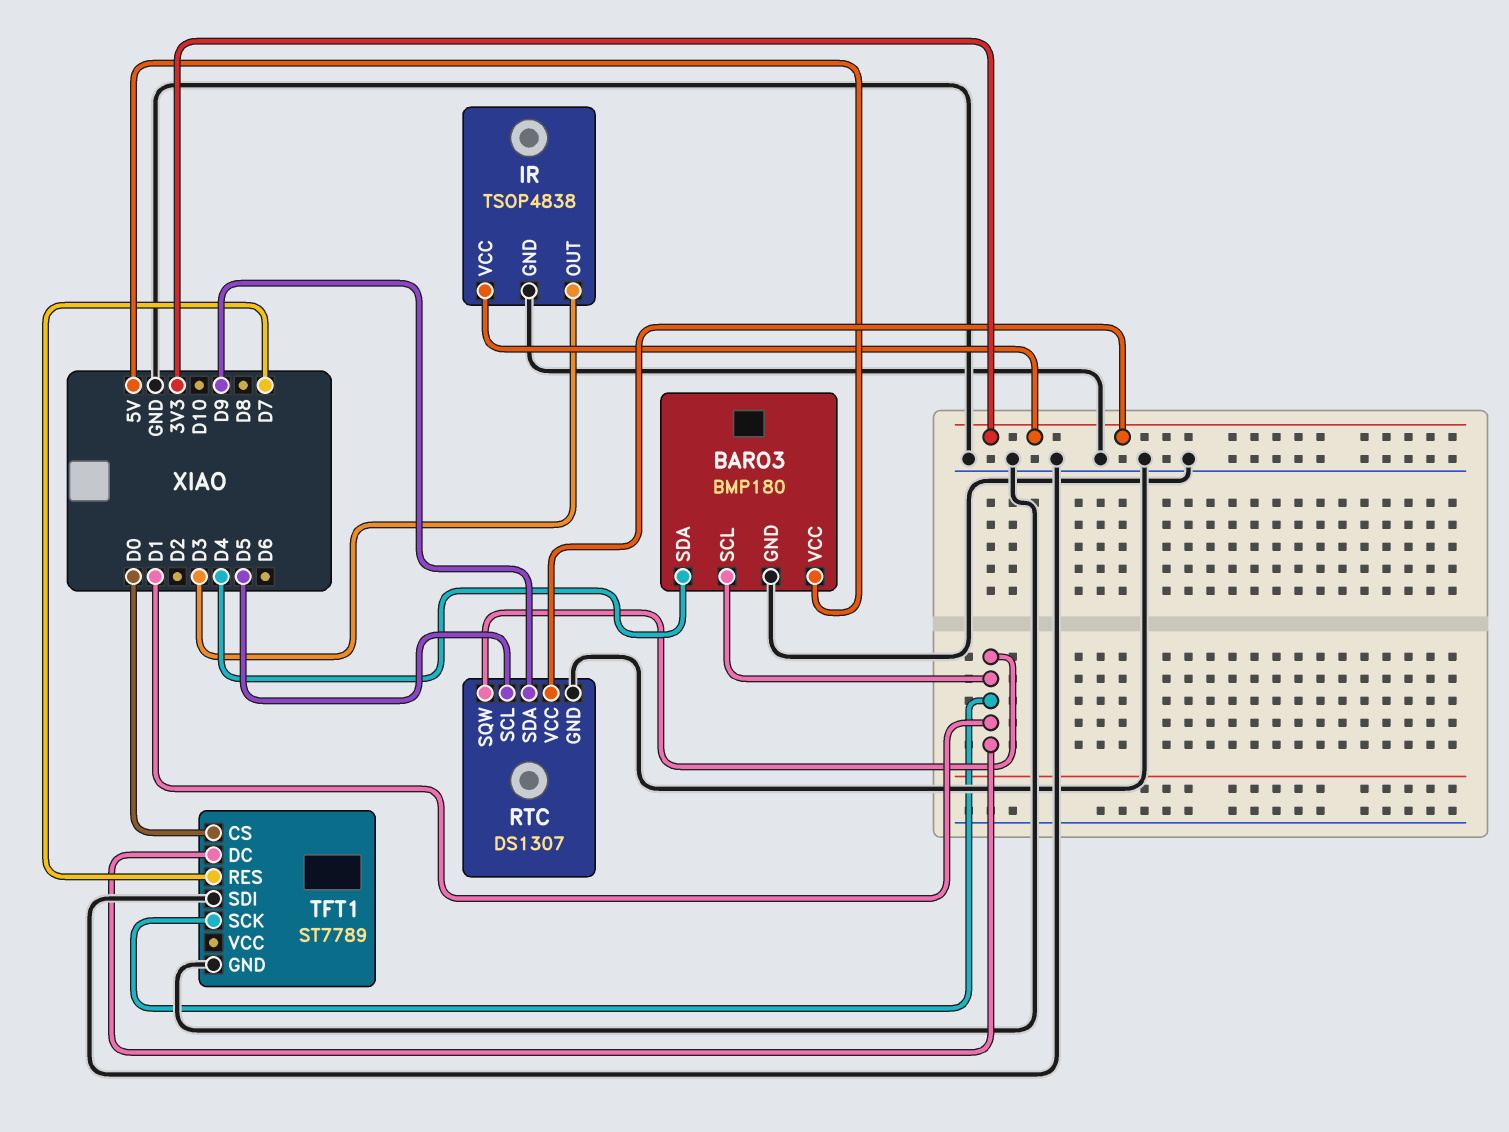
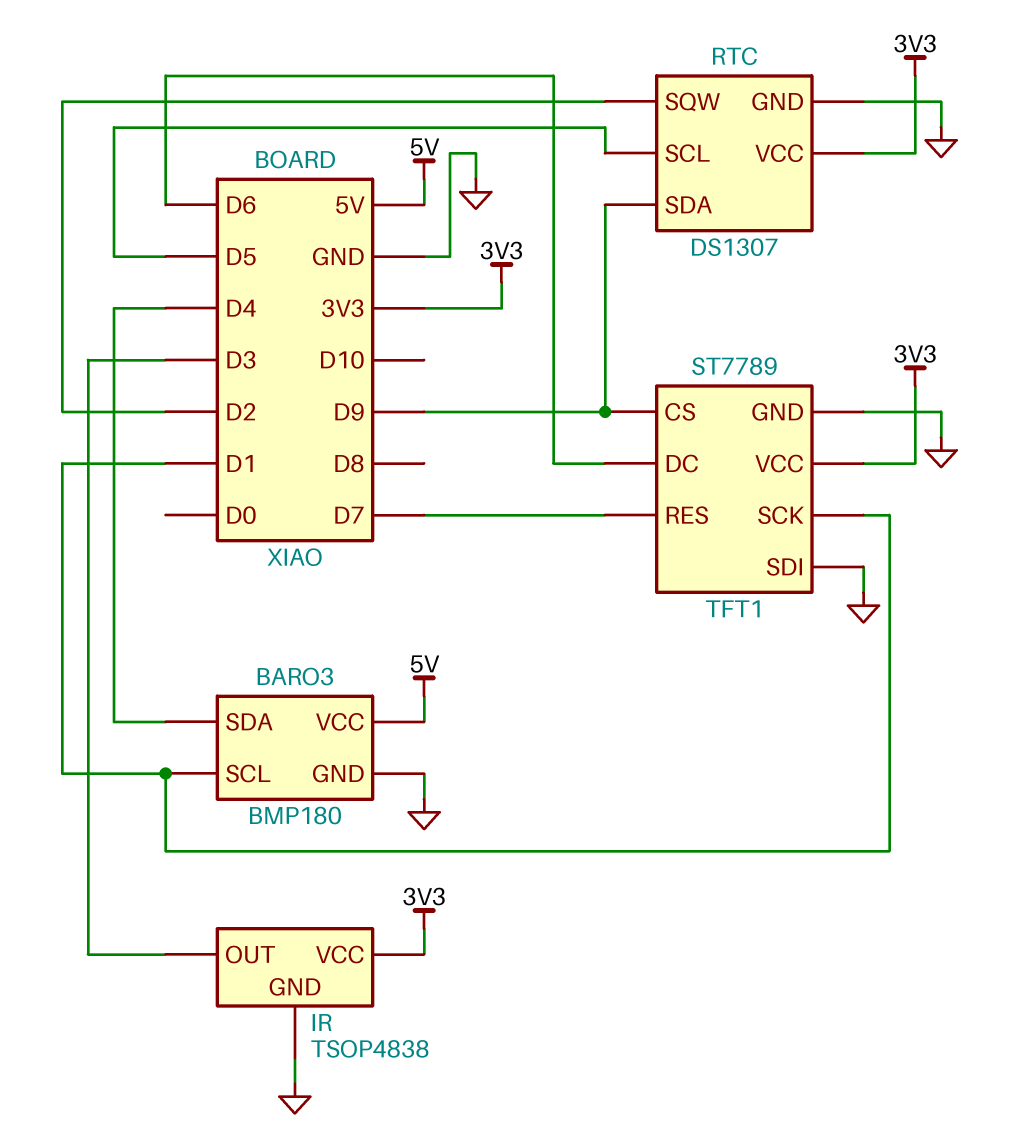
RTC pin SQW: D1 -> D2
TFT1 pin CS: D0 -> D9
TFT1 pin DC: D1 -> D6
TFT1 pin VCC: none -> 3V3

